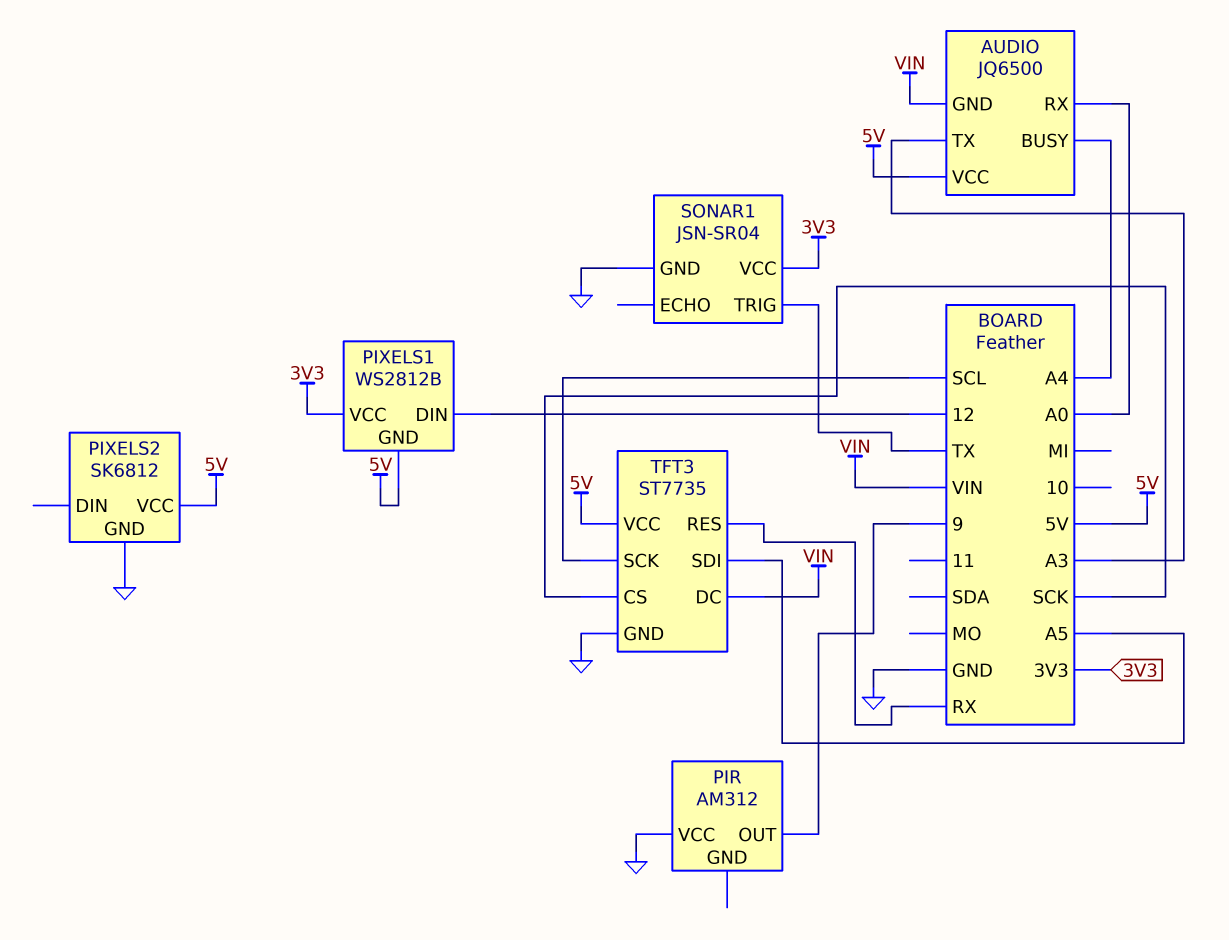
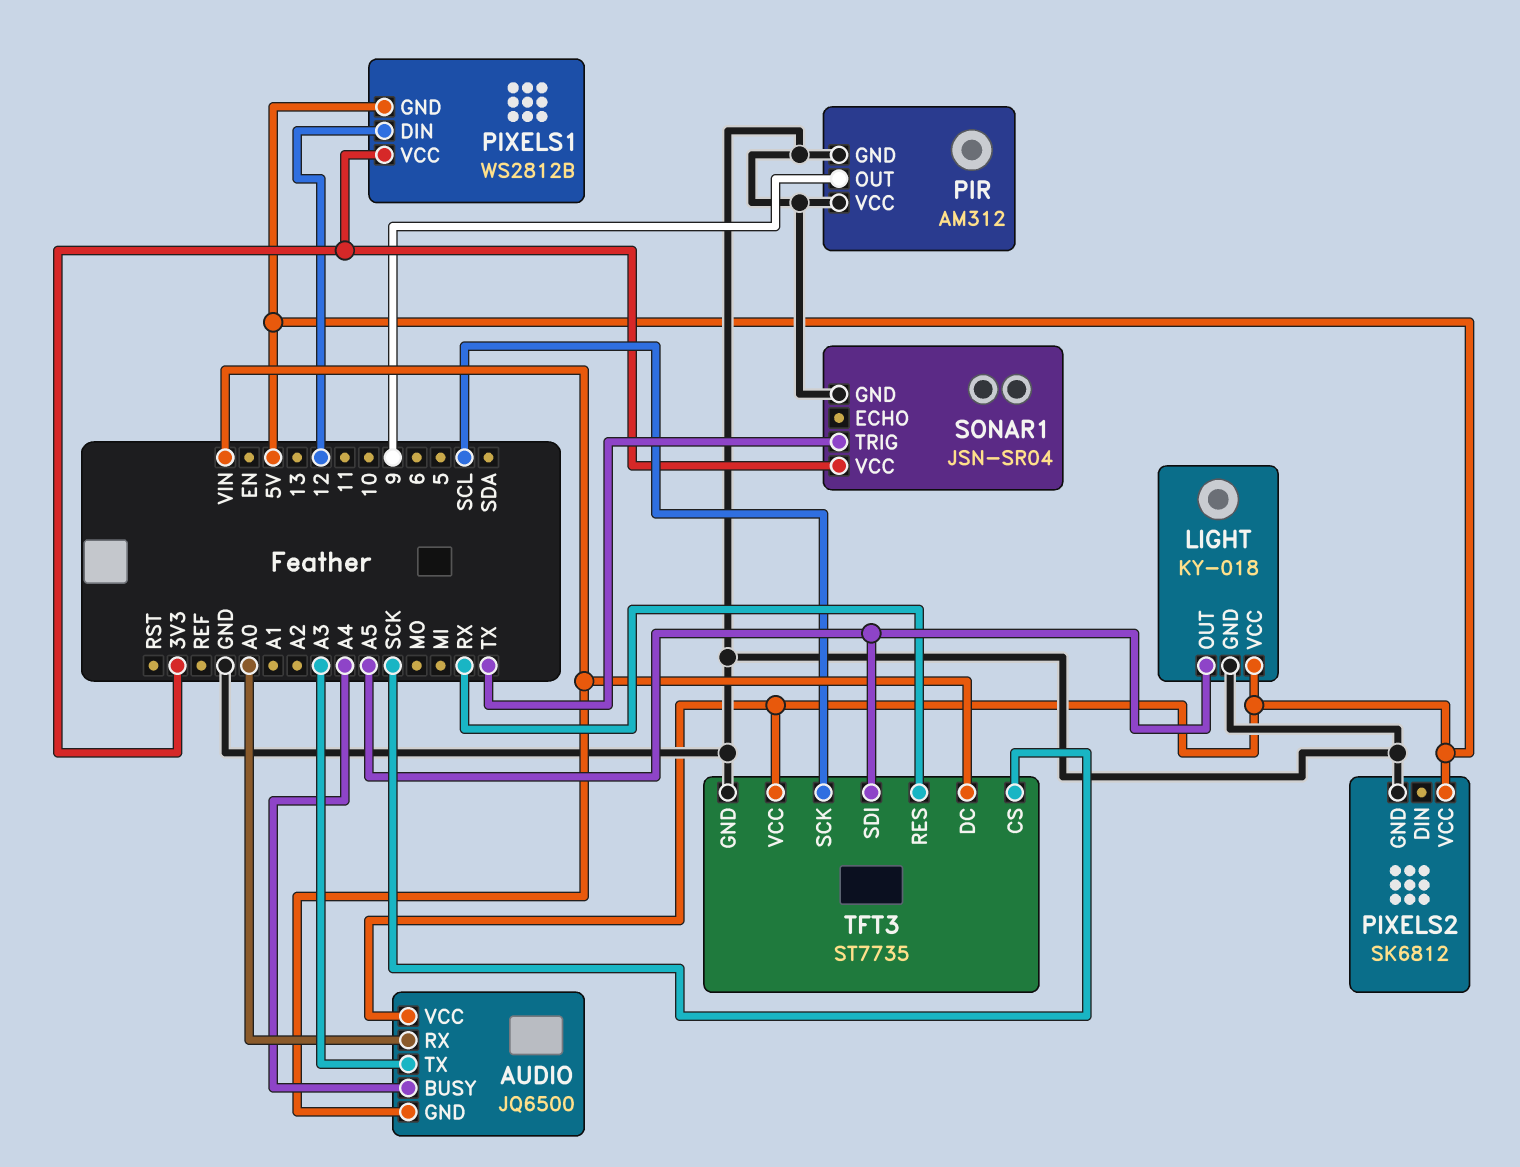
LIGHT: none -> KY-018
LIGHT pin GND: none -> GND
LIGHT pin OUT: none -> A5
LIGHT pin VCC: none -> 5V
PIR pin GND: none -> GND

